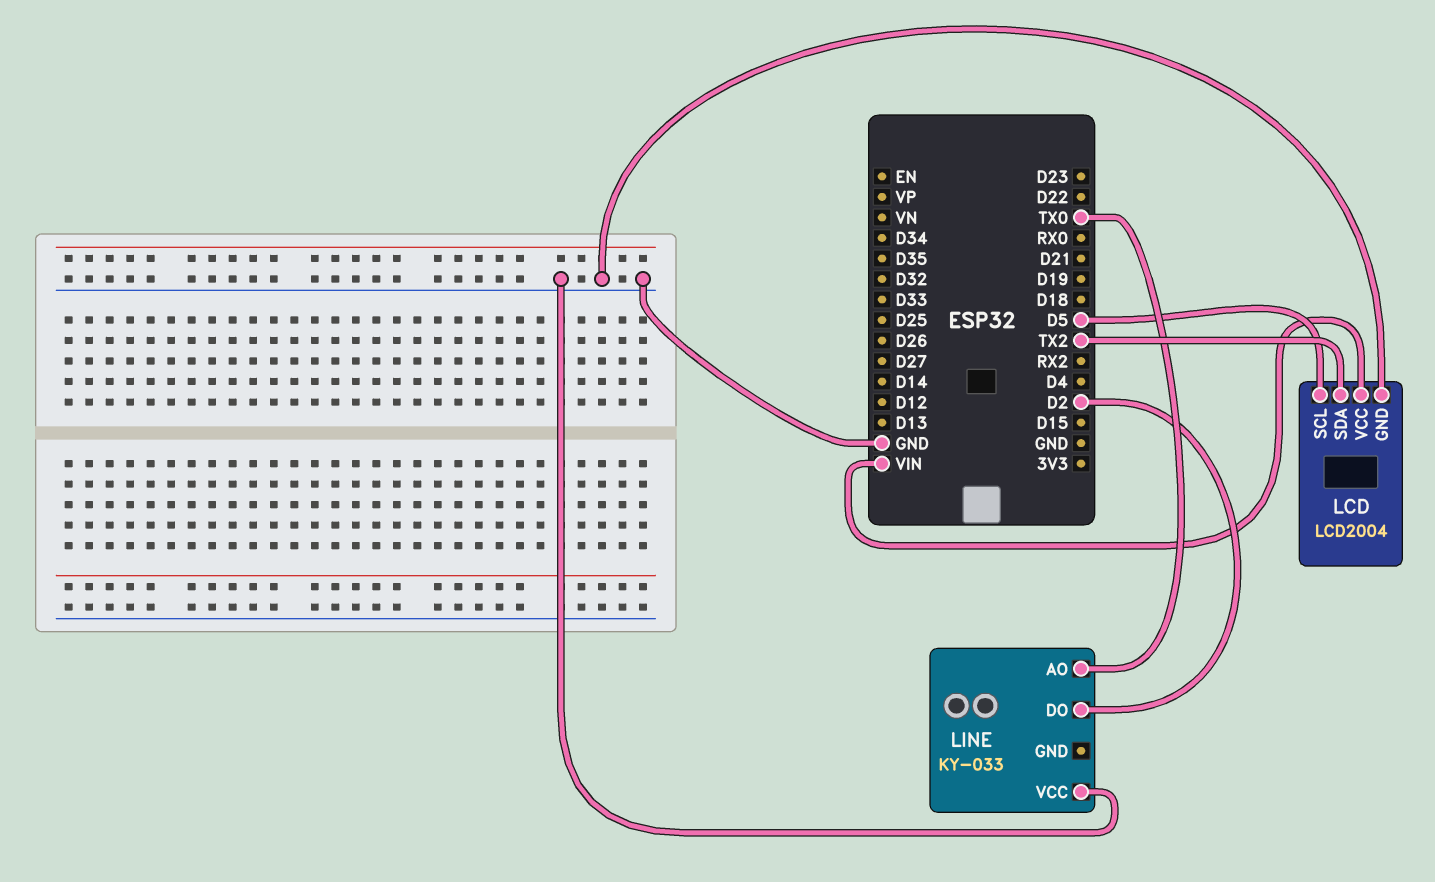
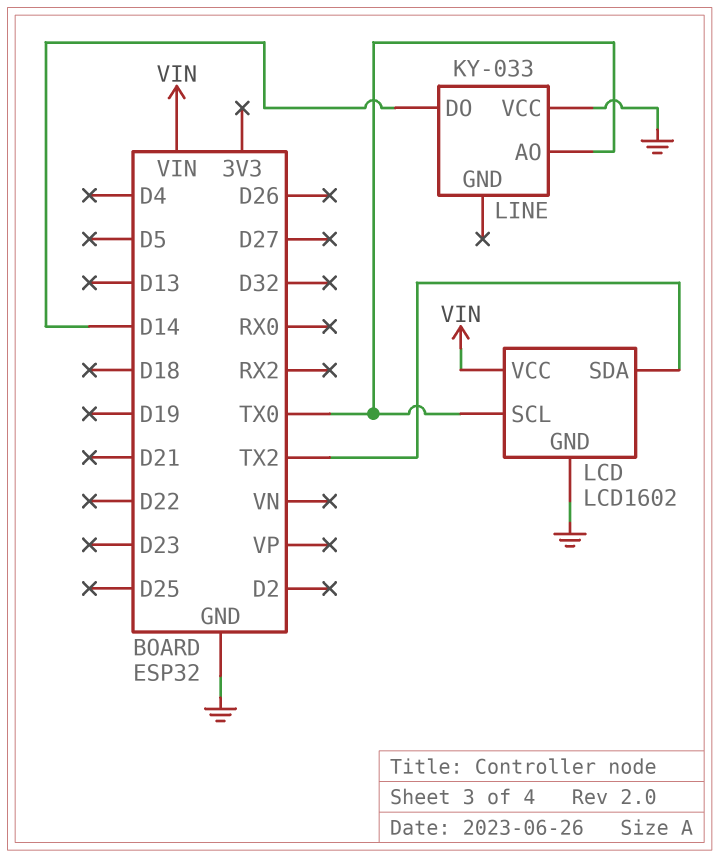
LCD: LCD2004 -> LCD1602
LCD pin SCL: D5 -> TX0
LINE pin DO: D2 -> D14

